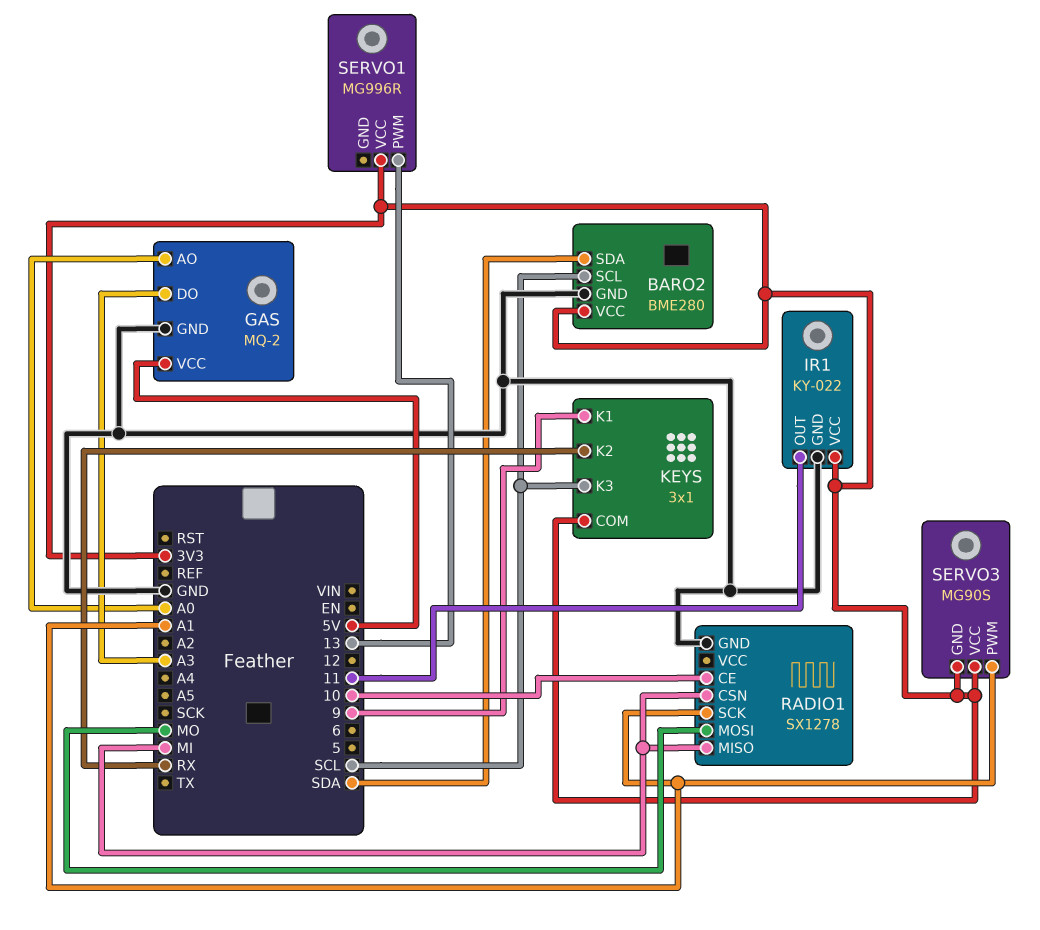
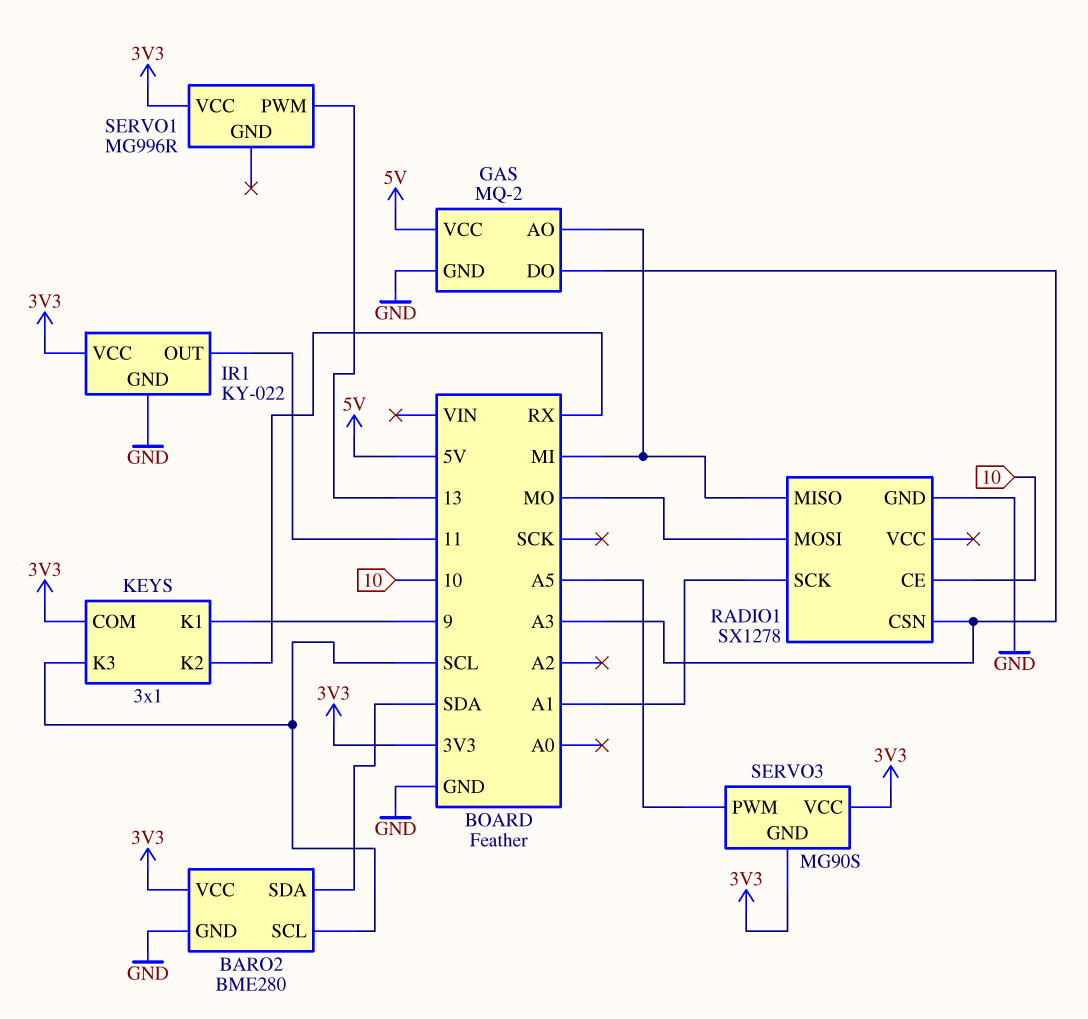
GAS pin AO: A0 -> MI
RADIO1 pin CSN: MI -> A3
SERVO3 pin PWM: A1 -> A5

